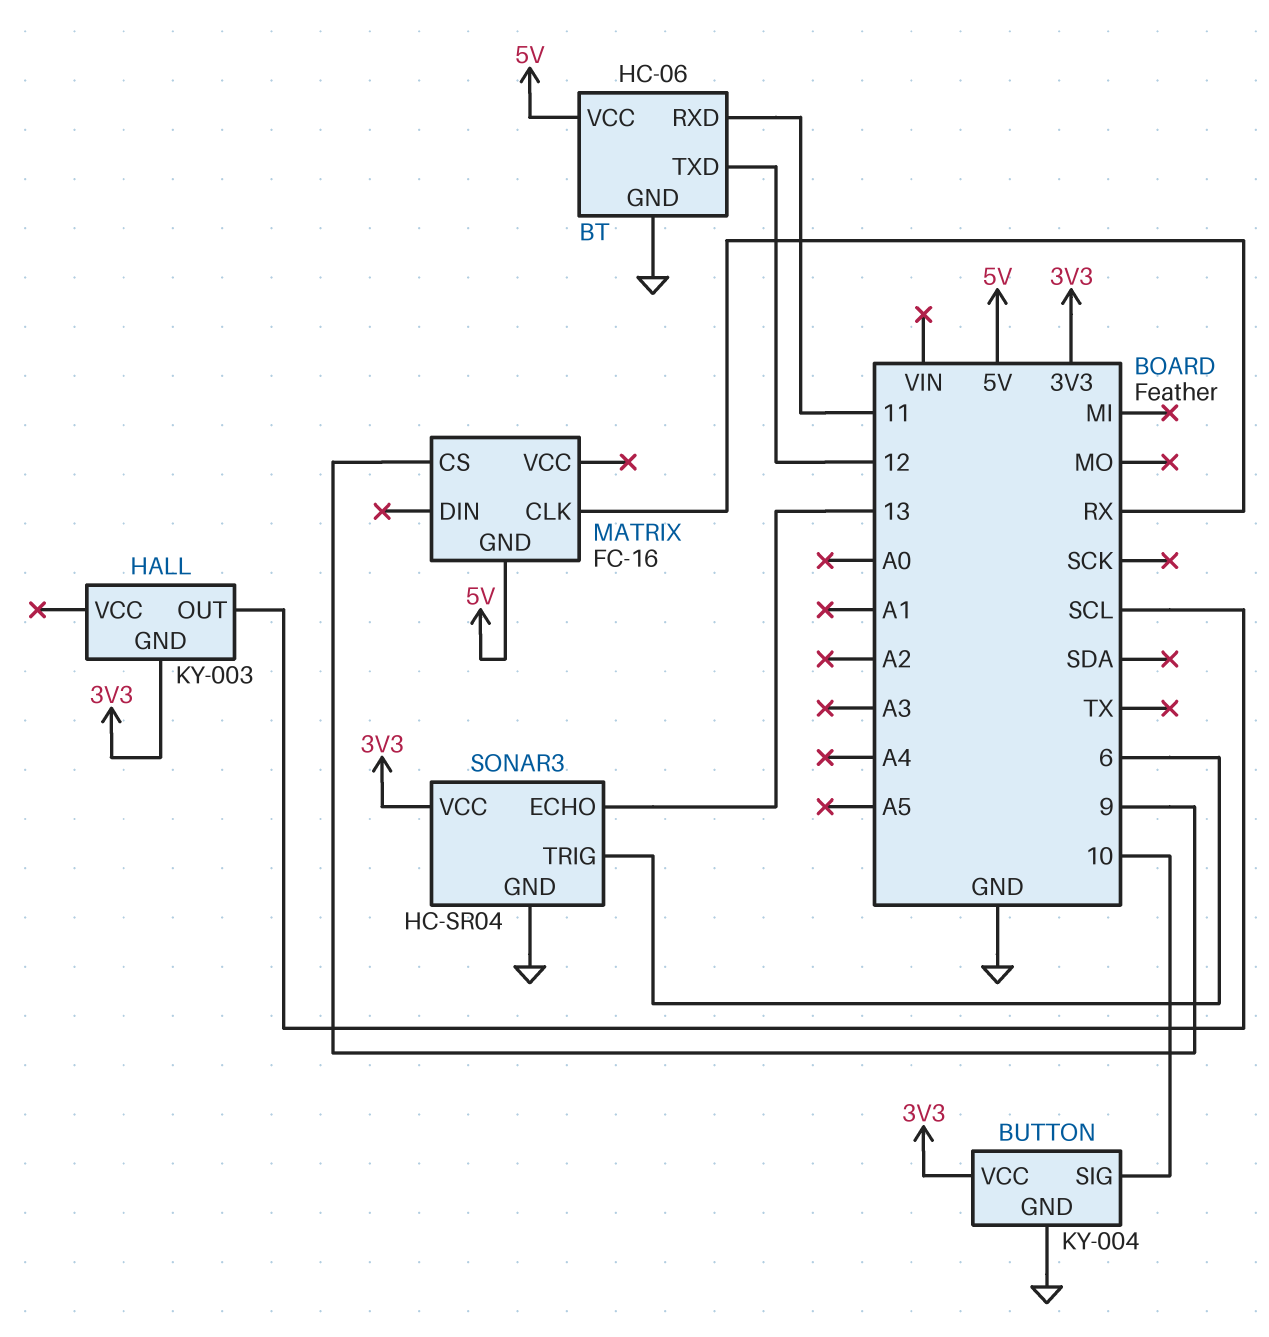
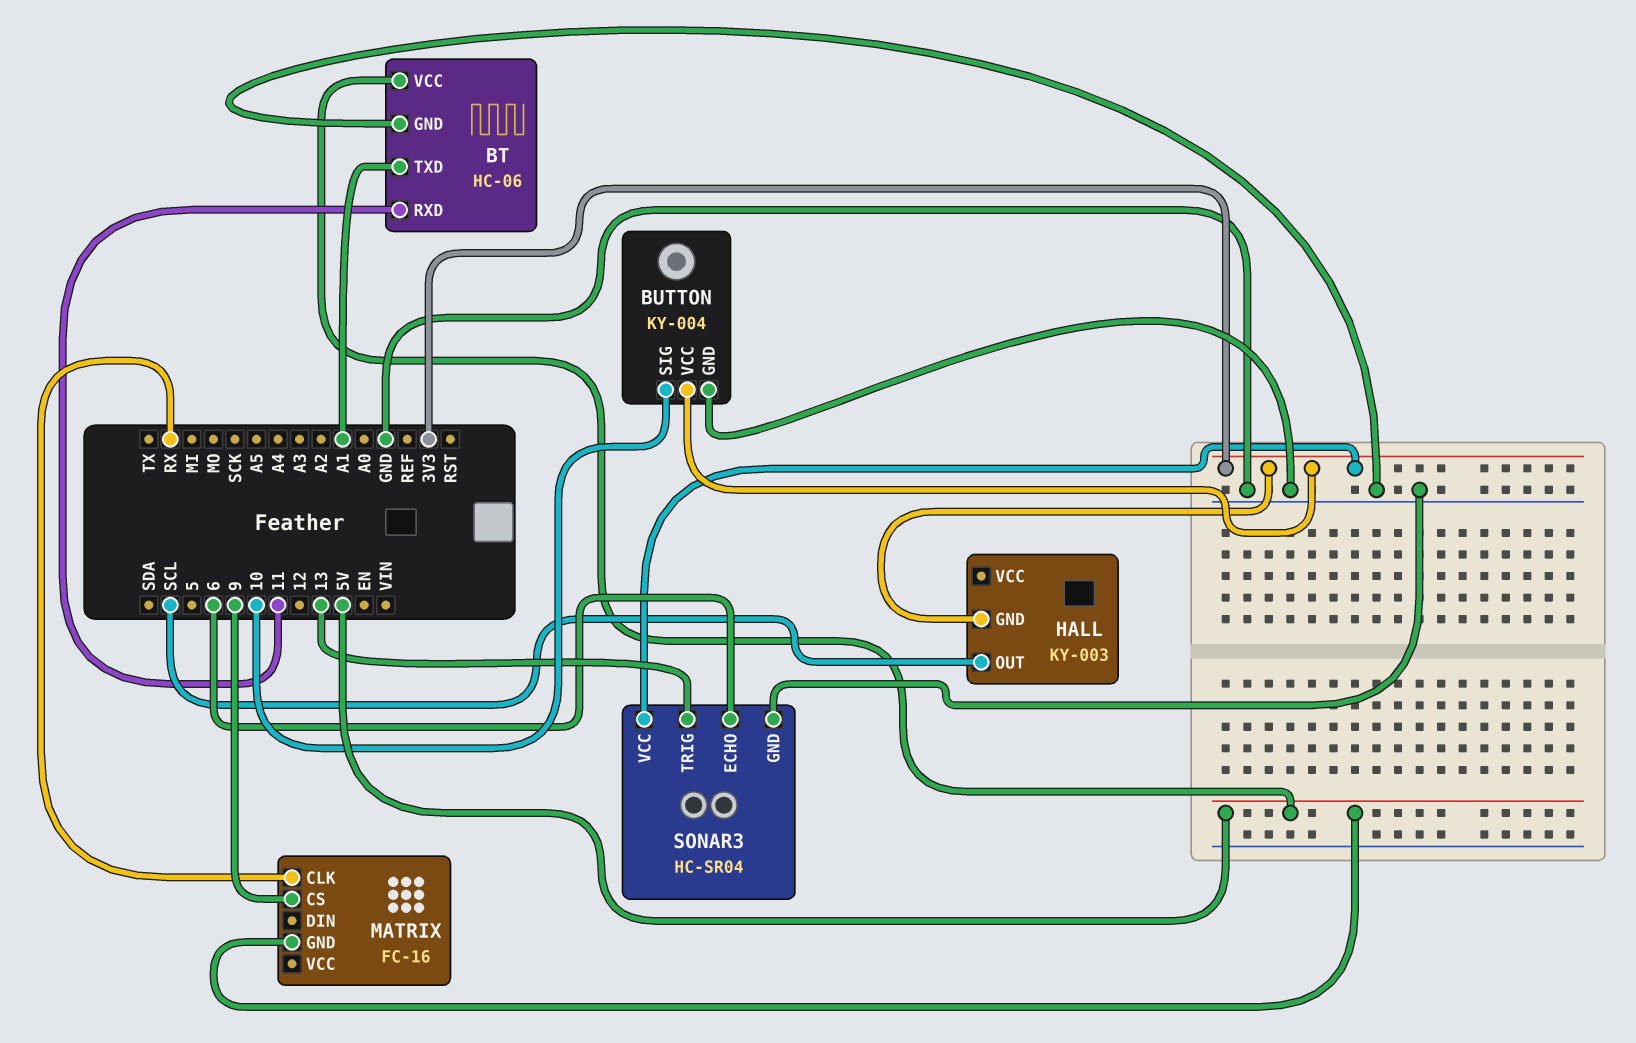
BT pin TXD: 12 -> A1
SONAR3 pin ECHO: 13 -> 6
SONAR3 pin TRIG: 6 -> 13

